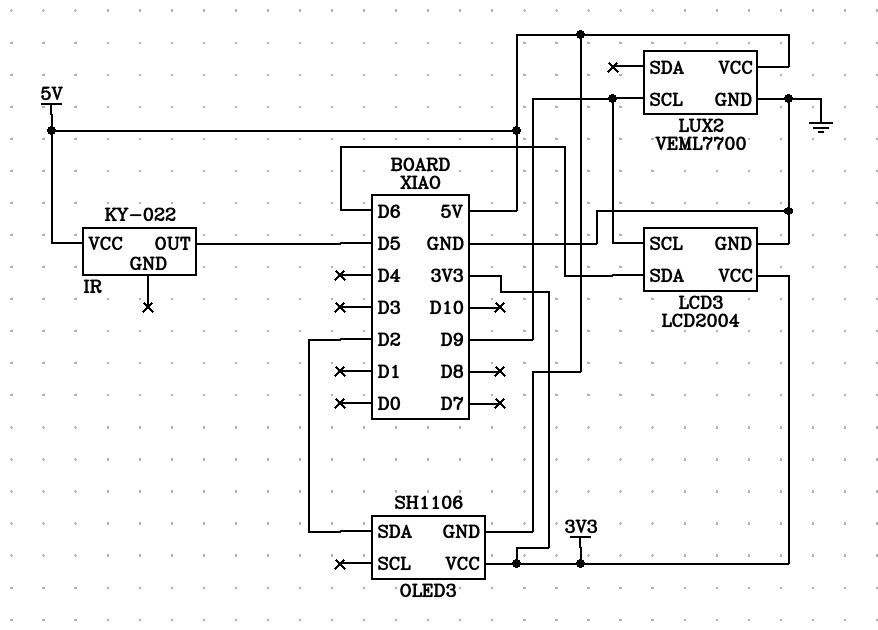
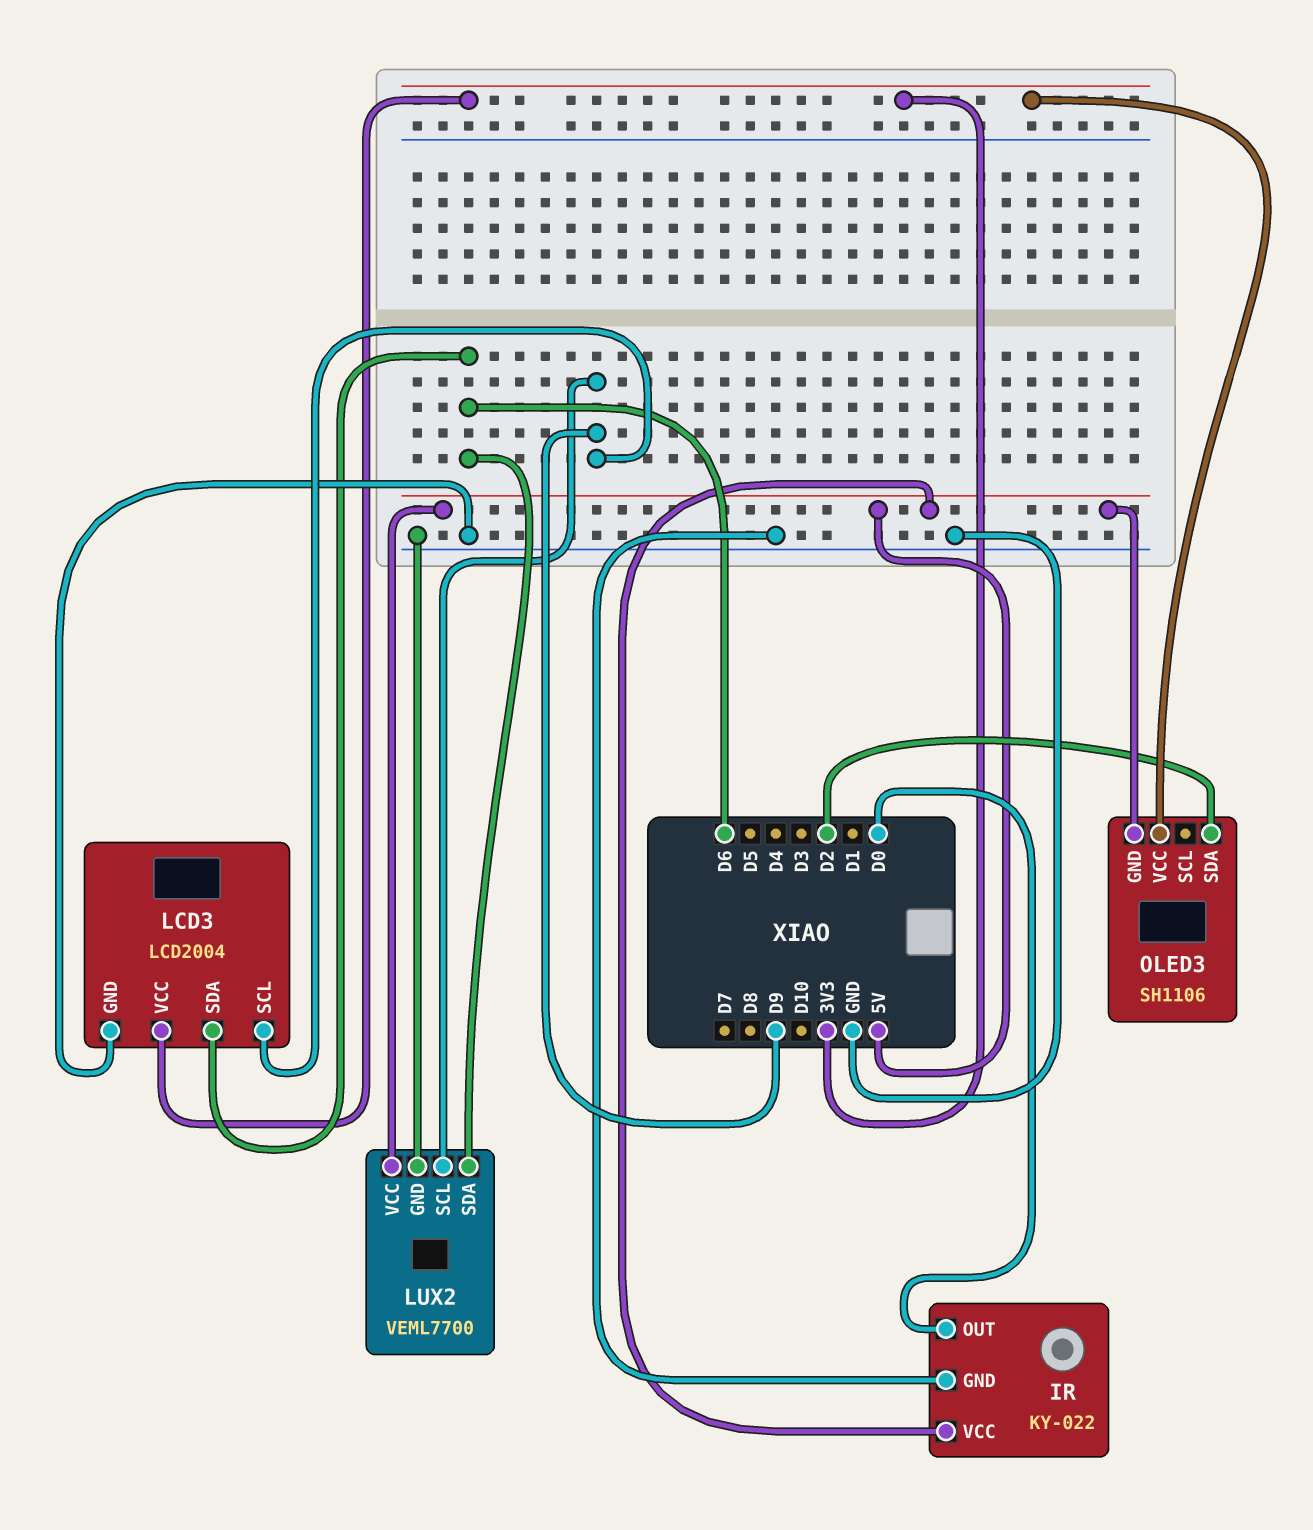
IR pin GND: none -> GND
IR pin OUT: D5 -> D0
LUX2 pin SDA: none -> D6

